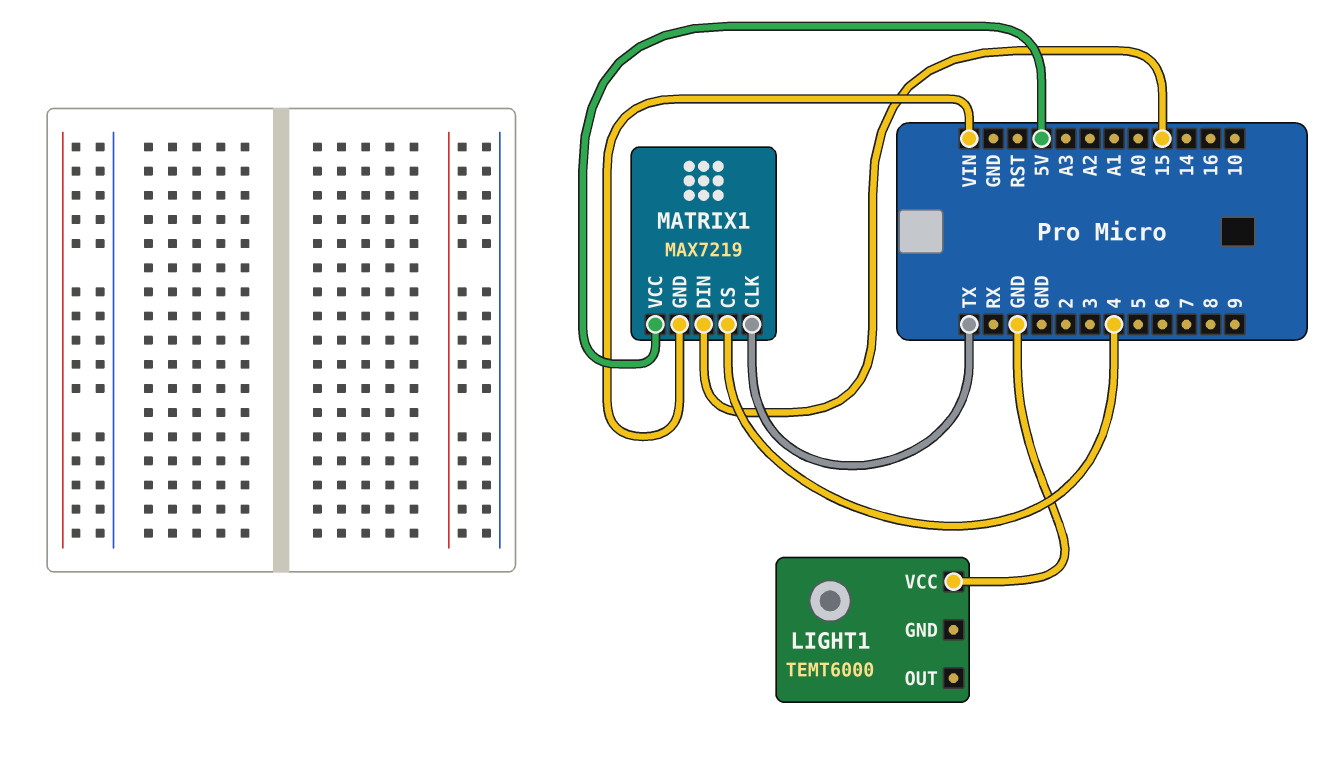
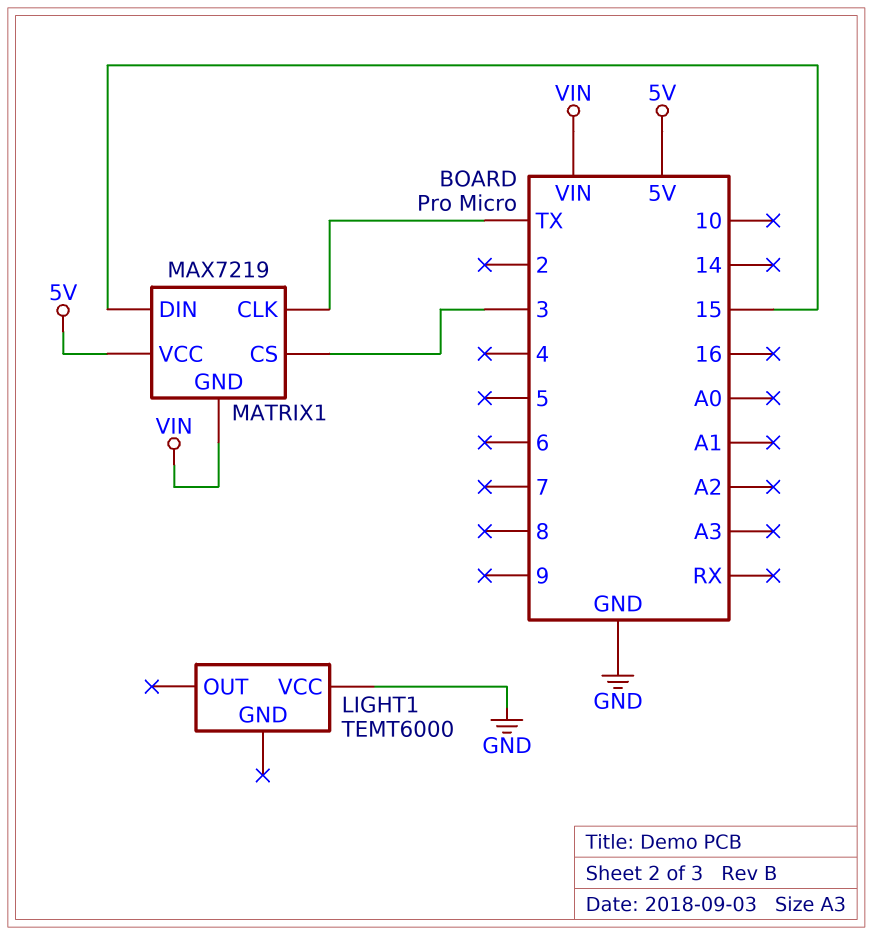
MATRIX1 pin CS: 4 -> 3

